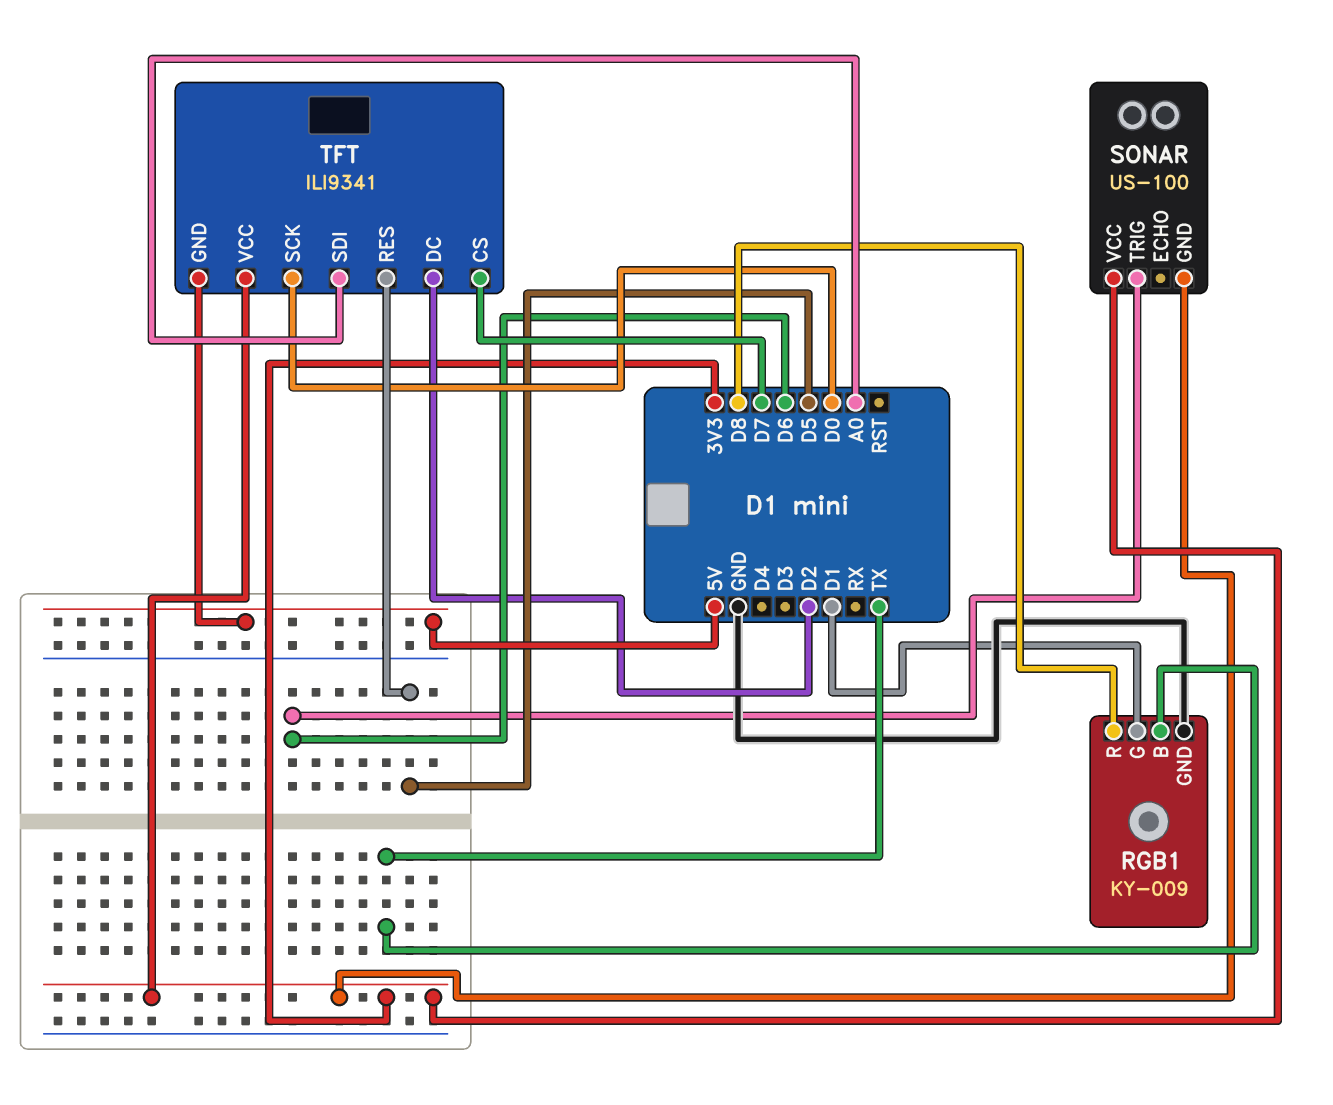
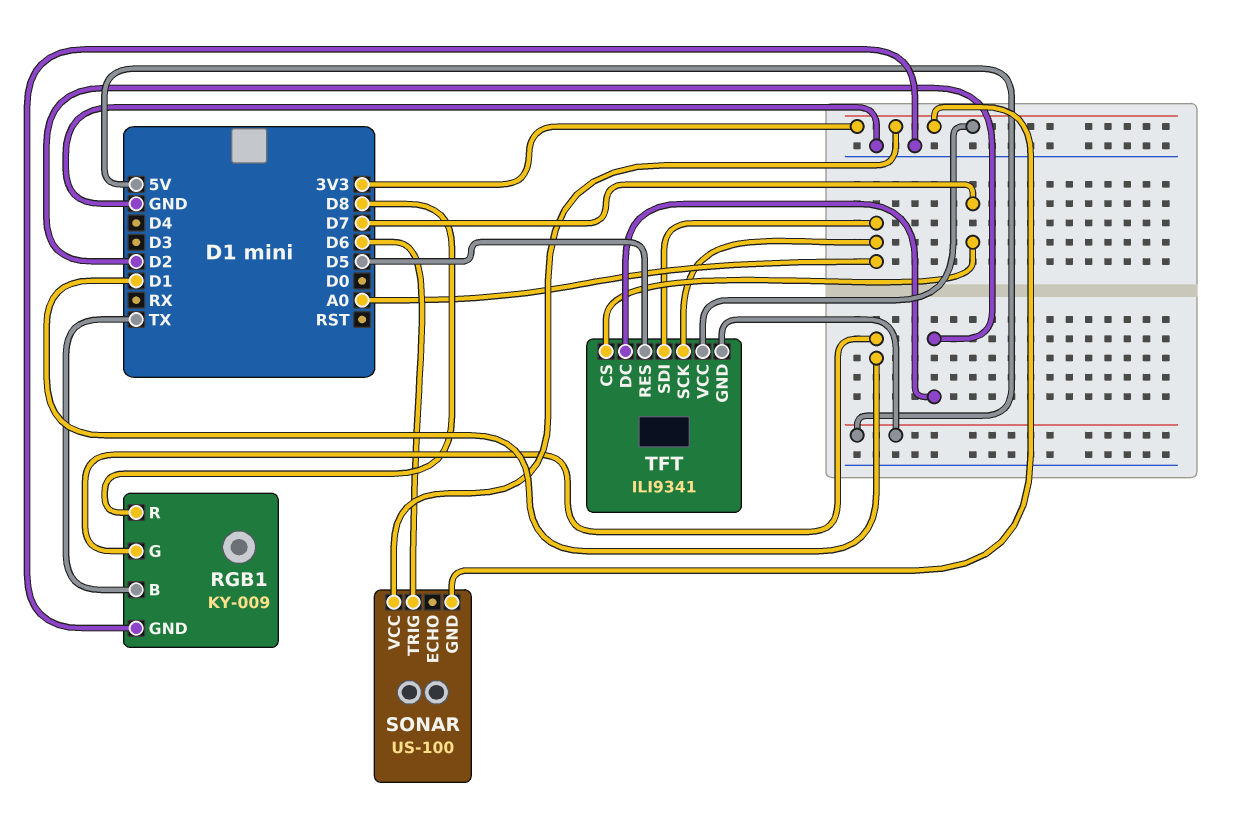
TFT pin SCK: D0 -> A0

